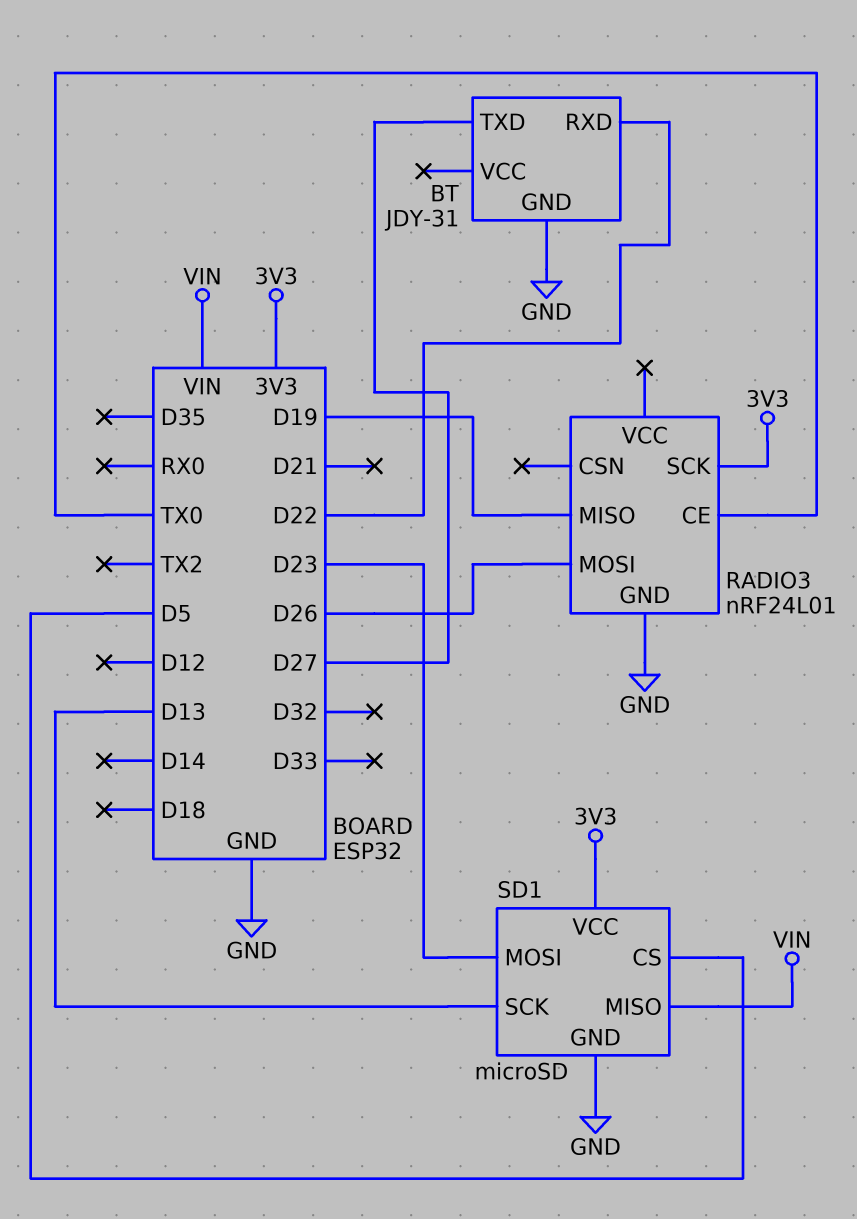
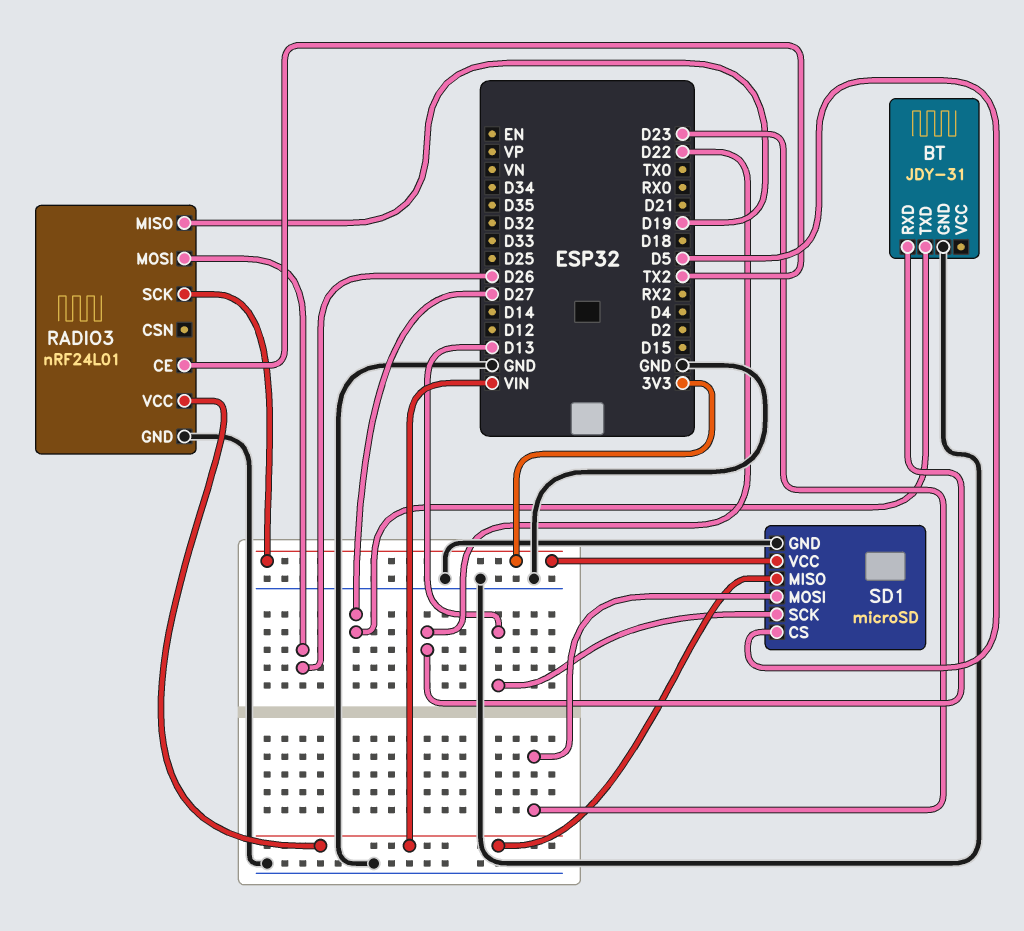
RADIO3 pin CE: TX0 -> TX2
RADIO3 pin VCC: none -> VIN

